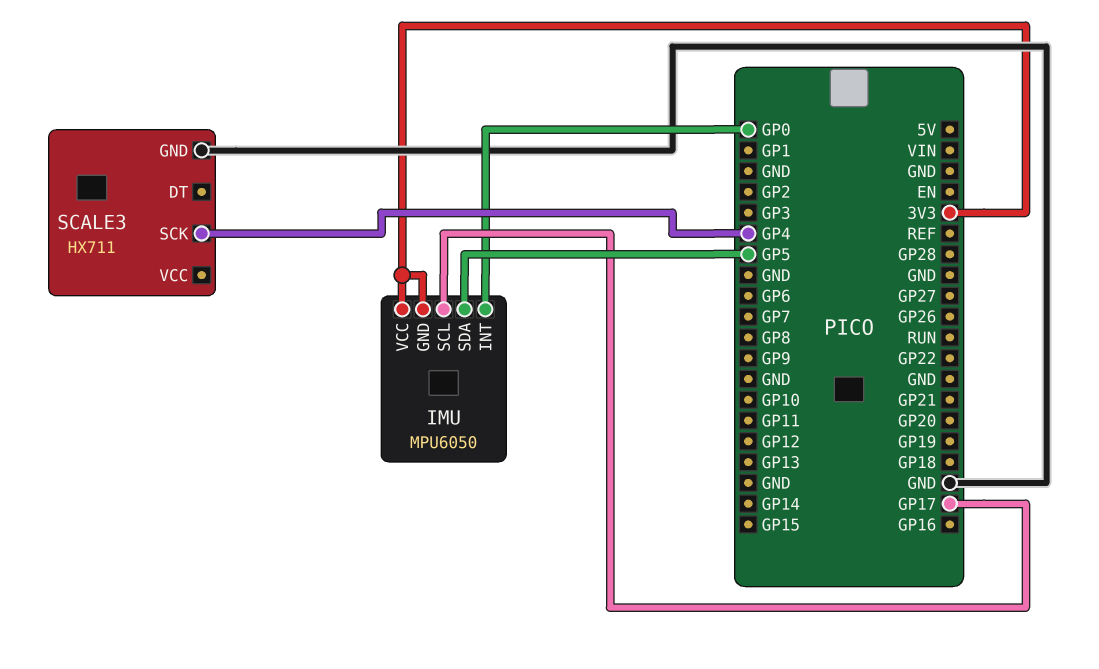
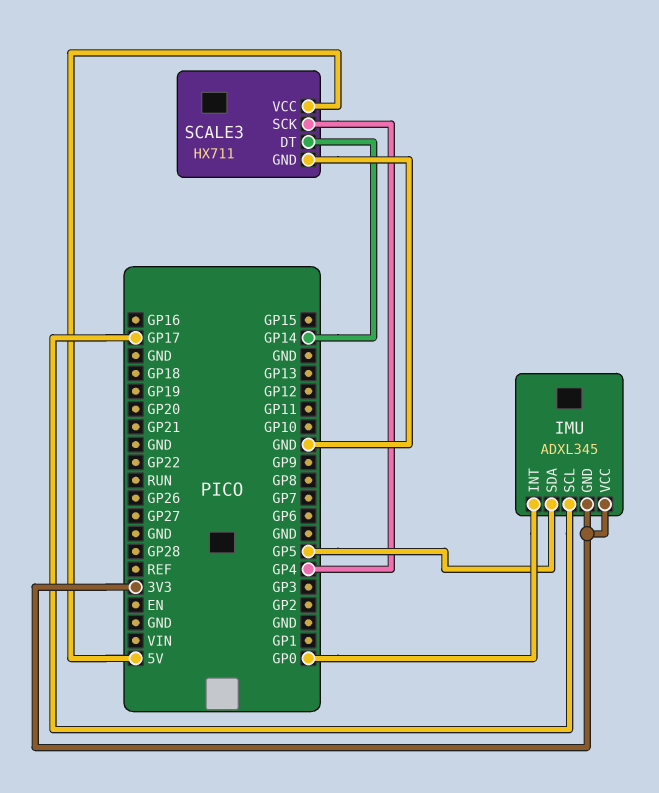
IMU: MPU6050 -> ADXL345
SCALE3 pin DT: none -> GP14
SCALE3 pin VCC: none -> 5V

